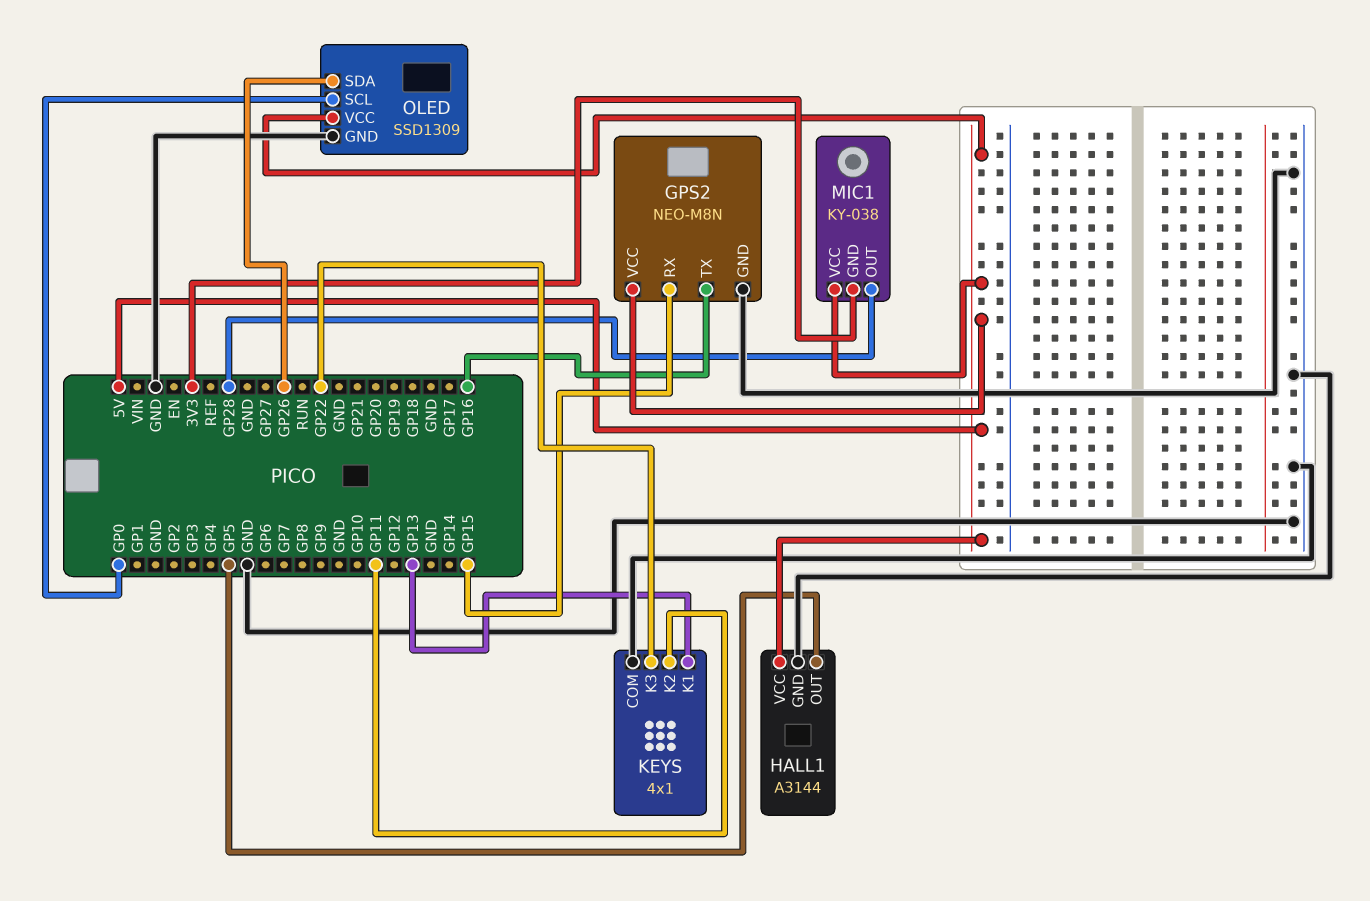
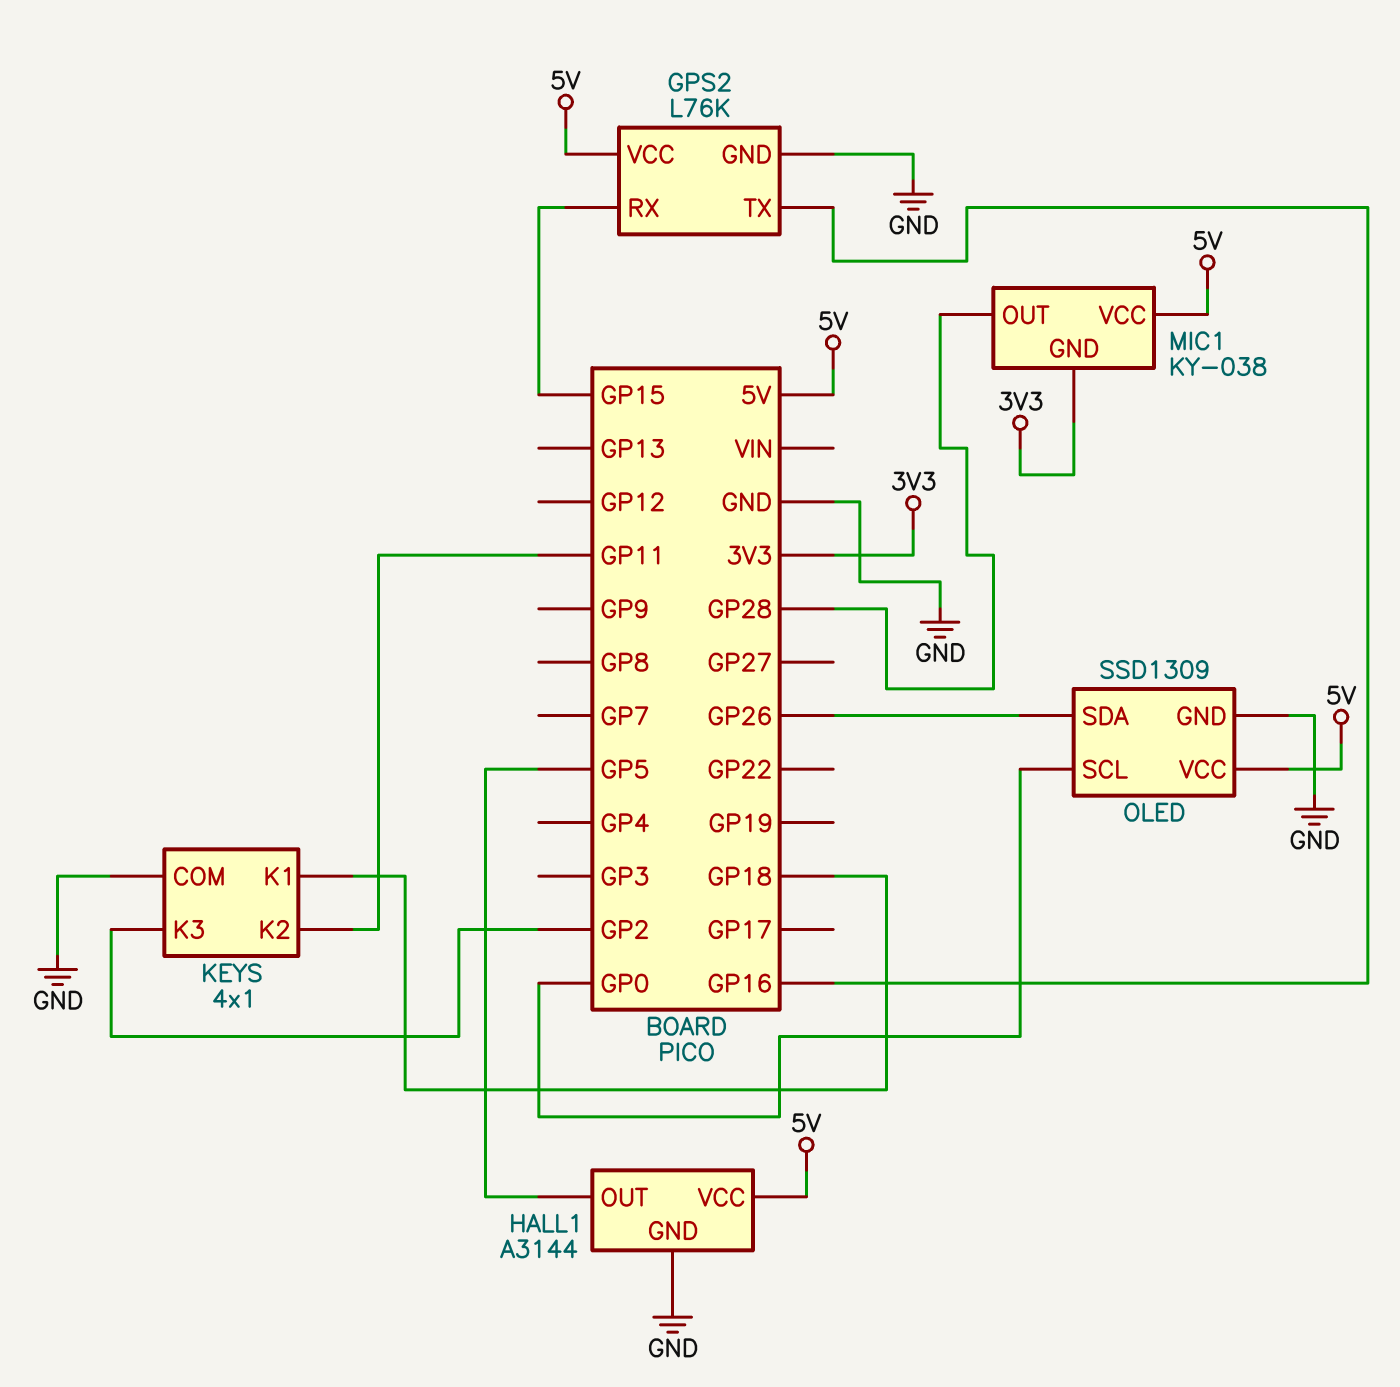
GPS2: NEO-M8N -> L76K
KEYS pin K1: GP13 -> GP18
KEYS pin K3: GP22 -> GP2

